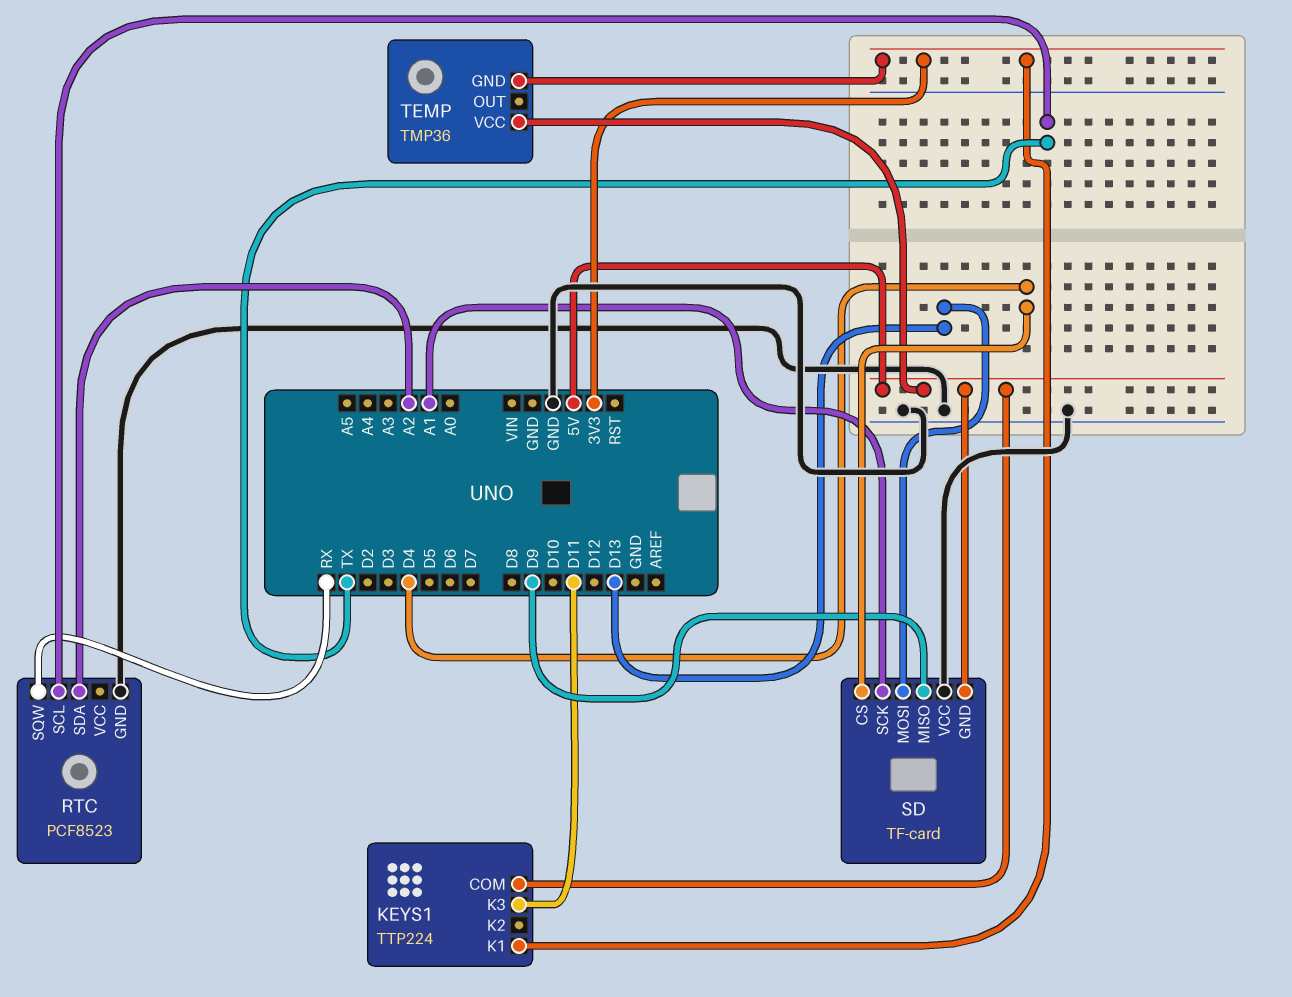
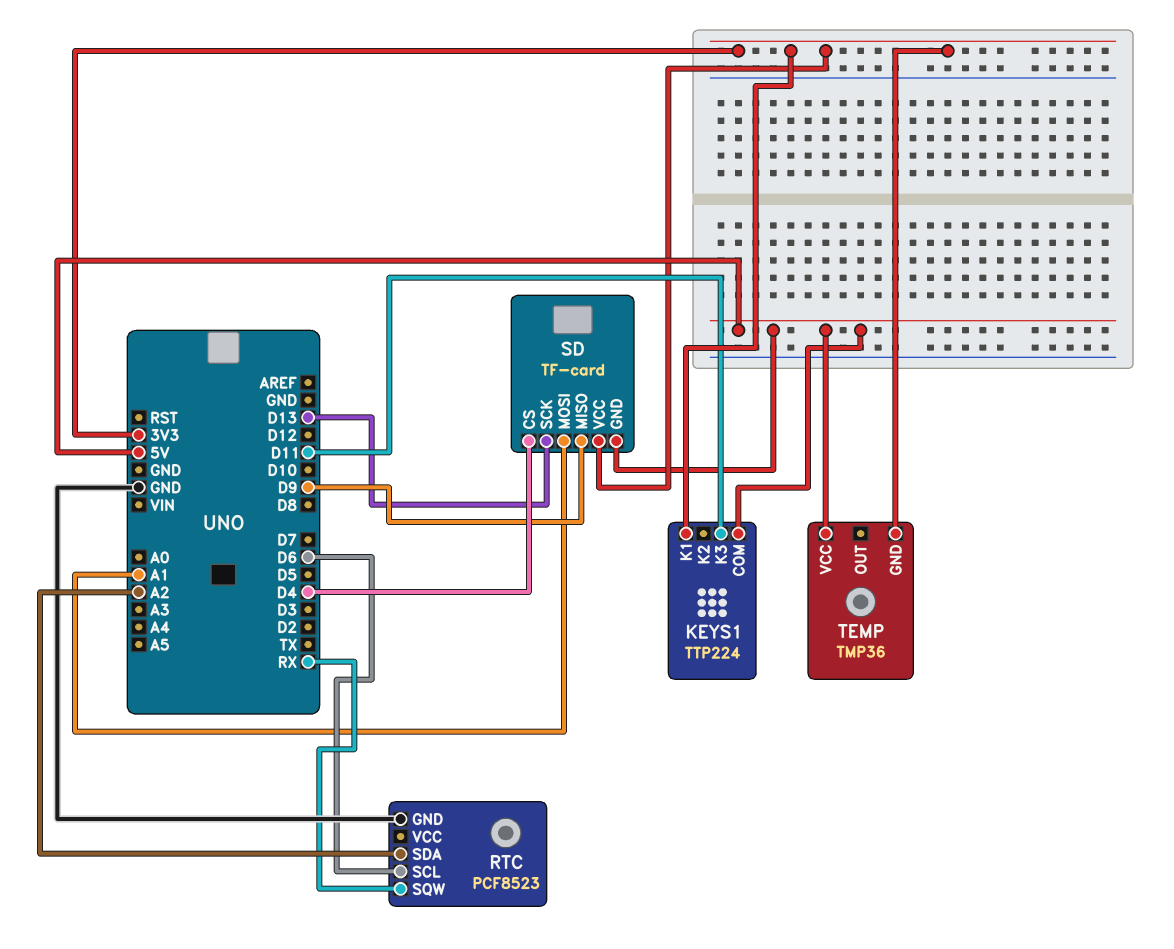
RTC pin SCL: TX -> D6
SD pin MOSI: D13 -> A1
SD pin SCK: A1 -> D13
SD pin VCC: GND -> 3V3

